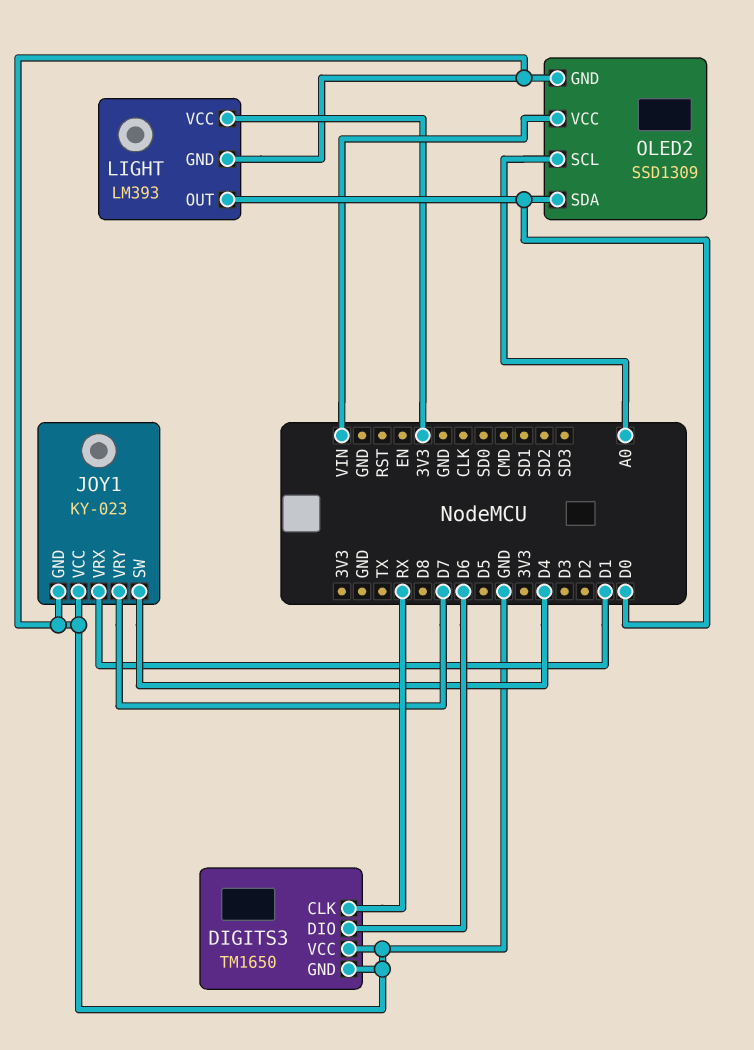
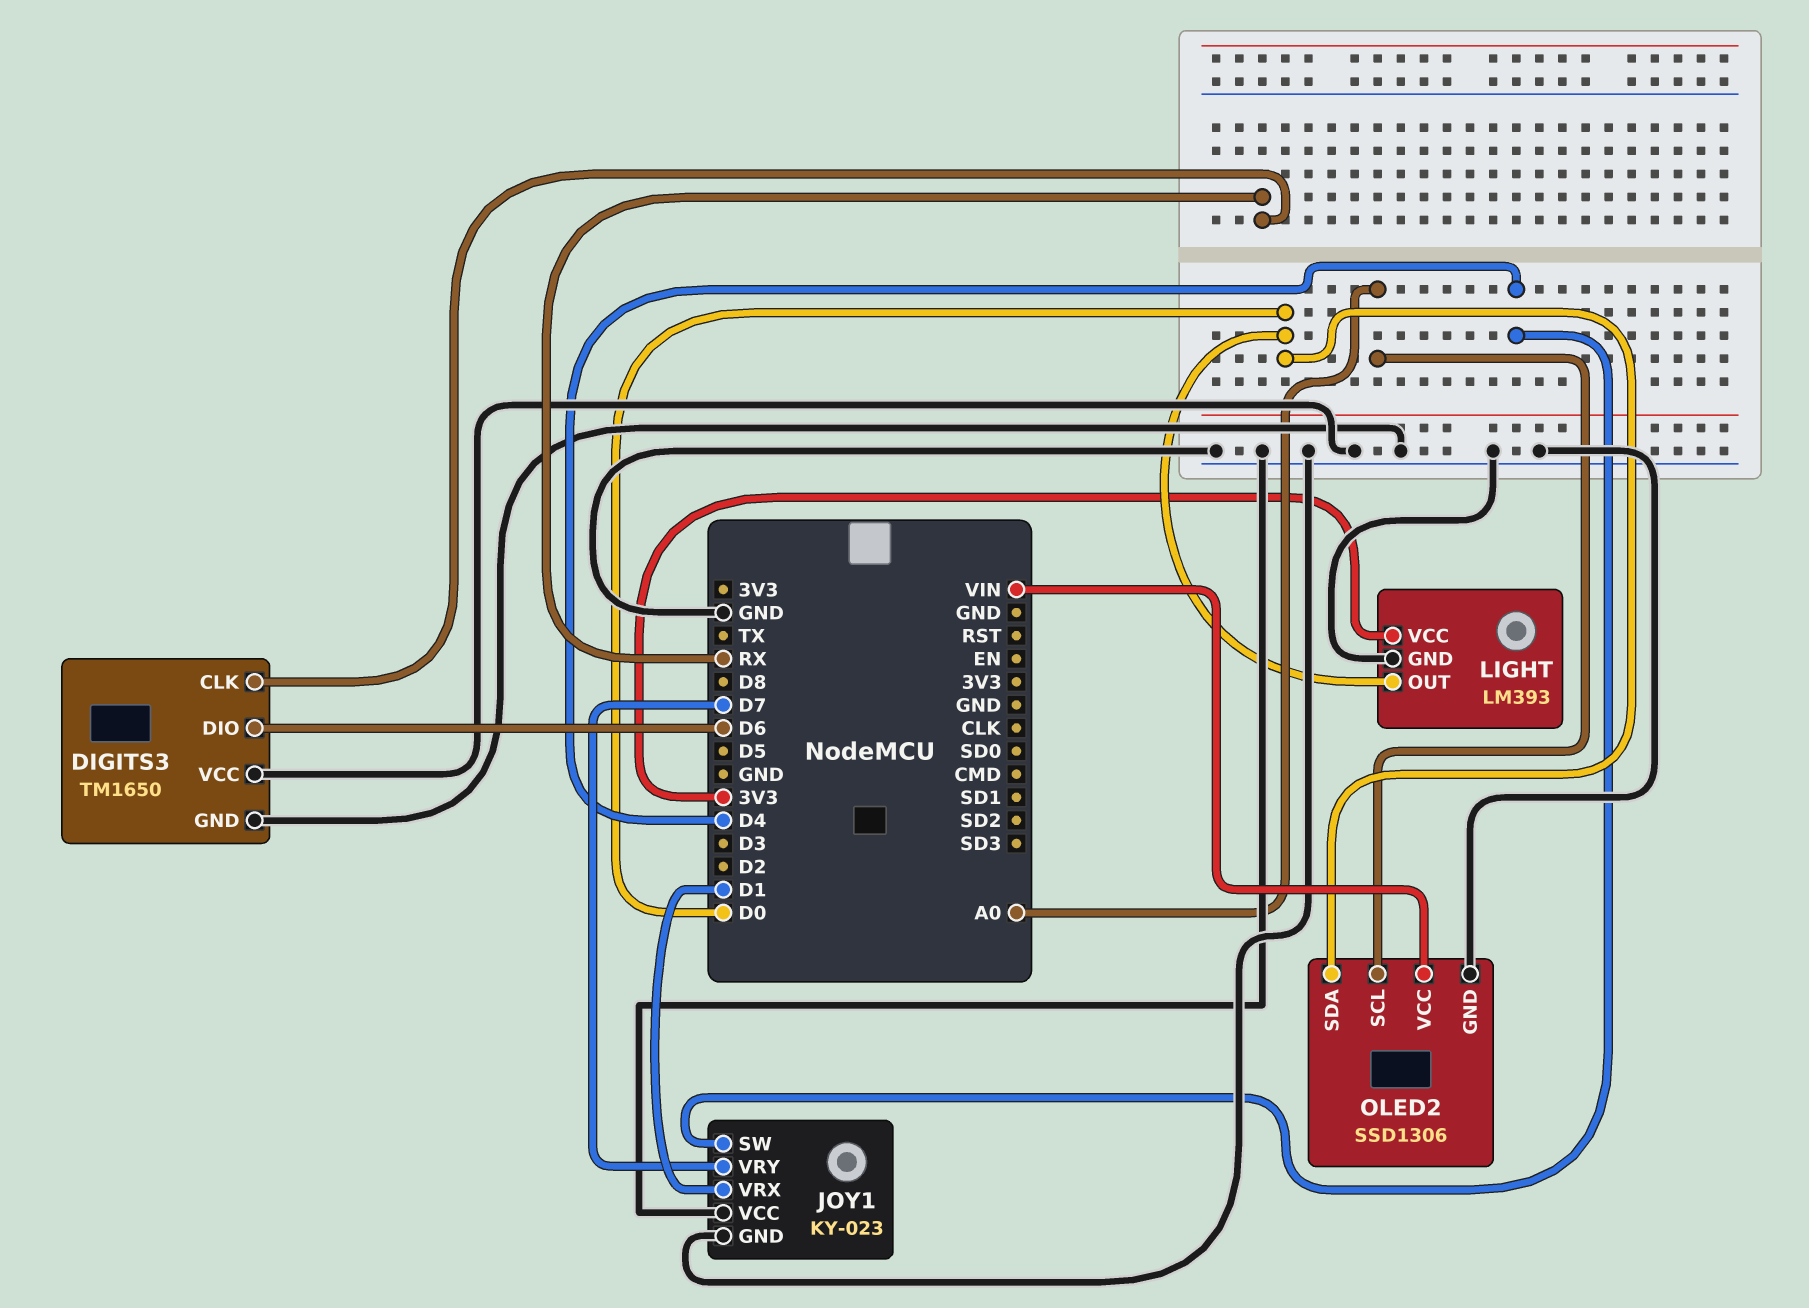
OLED2: SSD1309 -> SSD1306

